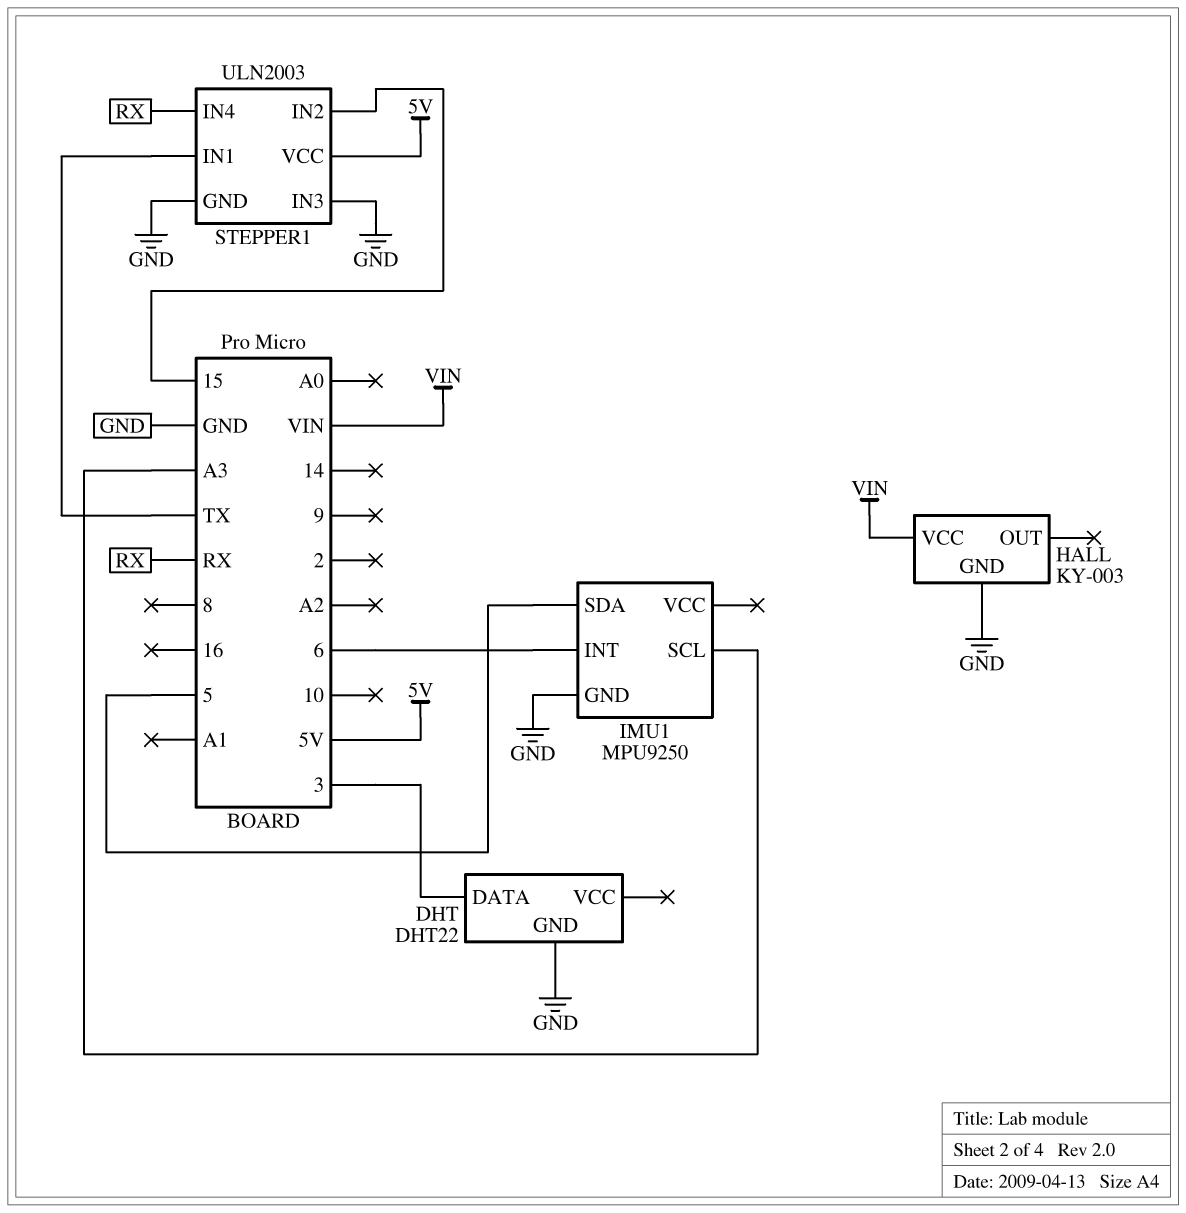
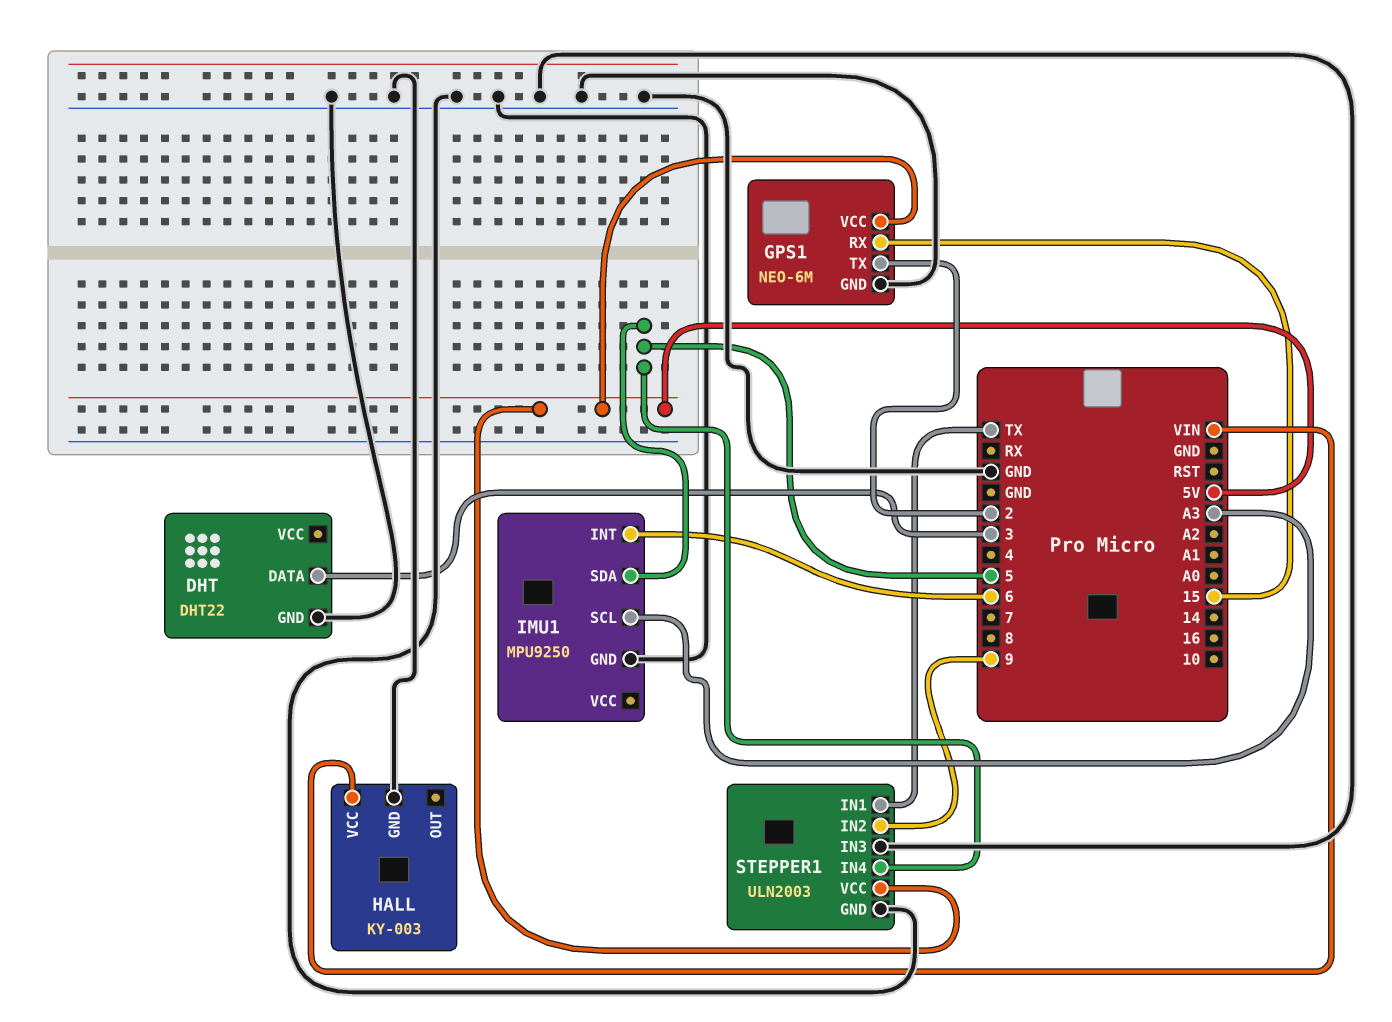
GPS1: none -> NEO-6M
GPS1 pin GND: none -> GND
GPS1 pin RX: none -> 15
GPS1 pin TX: none -> 2
GPS1 pin VCC: none -> 5V
STEPPER1 pin IN2: 15 -> 9
STEPPER1 pin IN4: RX -> 5

